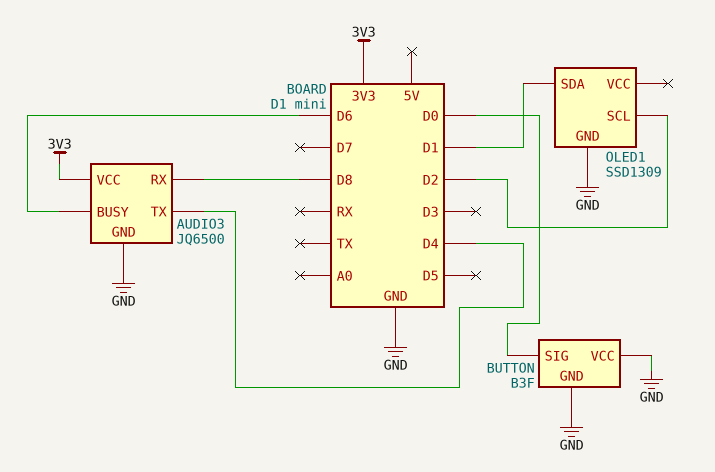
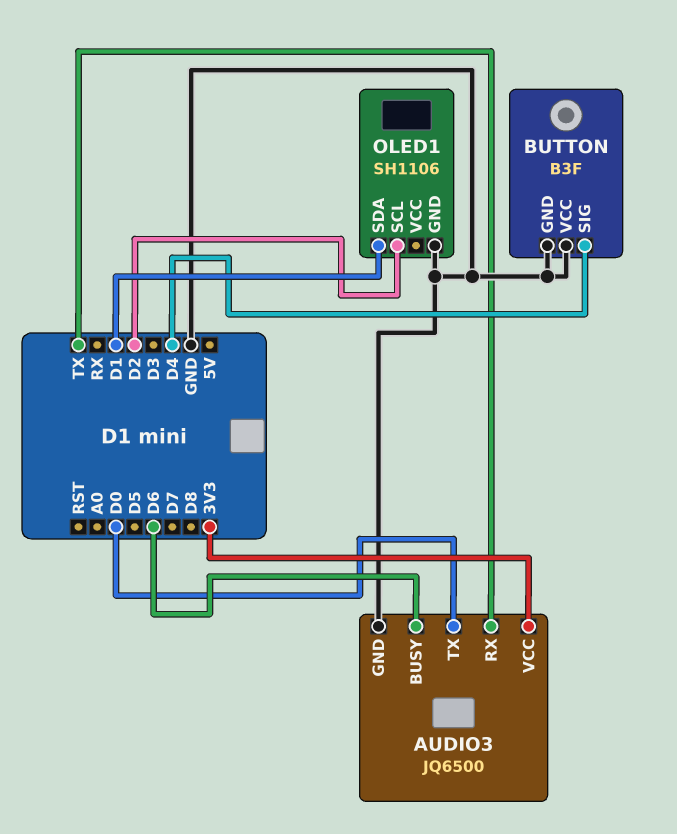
AUDIO3 pin RX: D8 -> TX
AUDIO3 pin TX: D4 -> D0
BUTTON pin SIG: D0 -> D4
OLED1: SSD1309 -> SH1106

